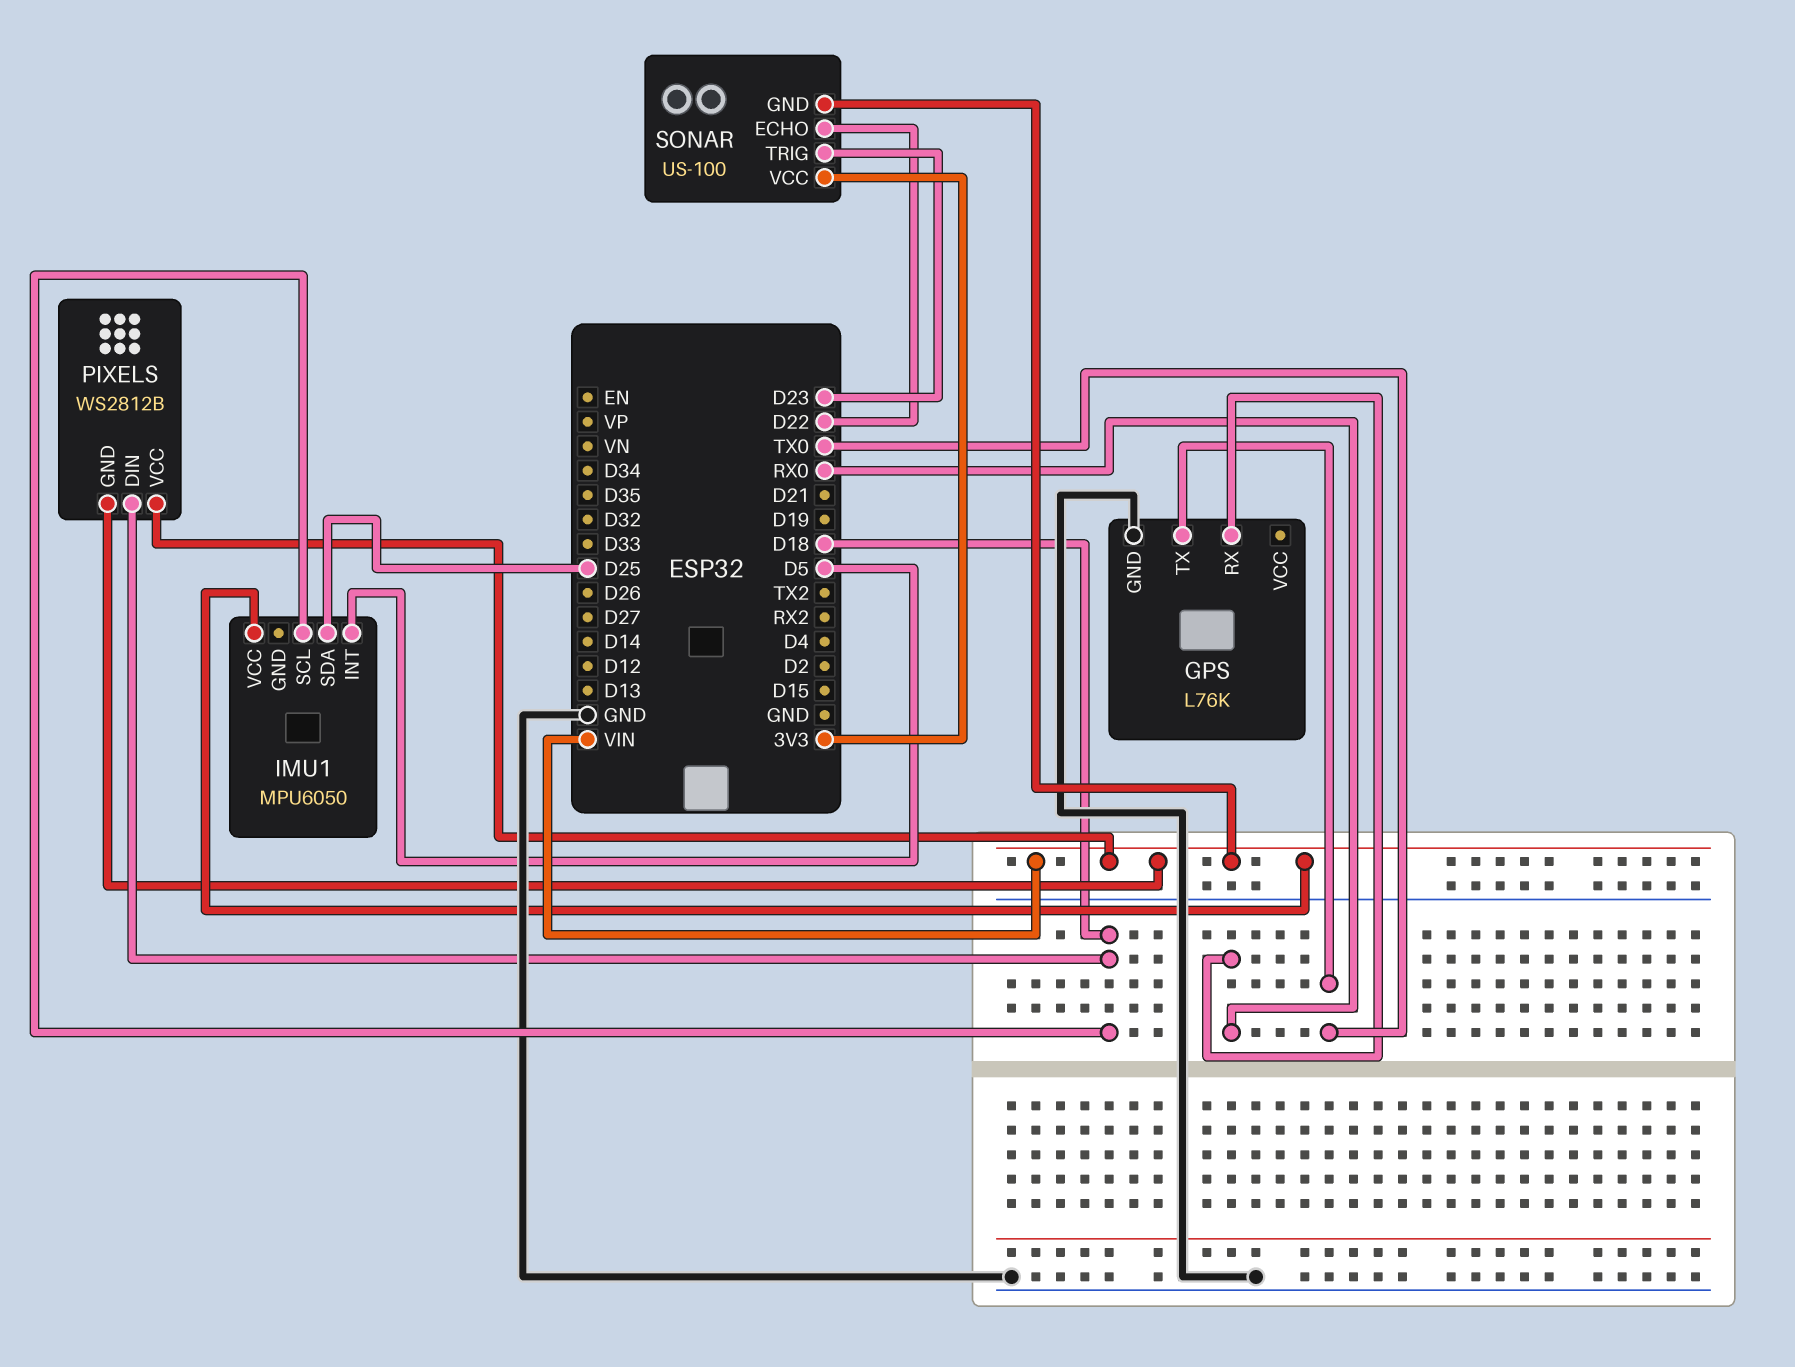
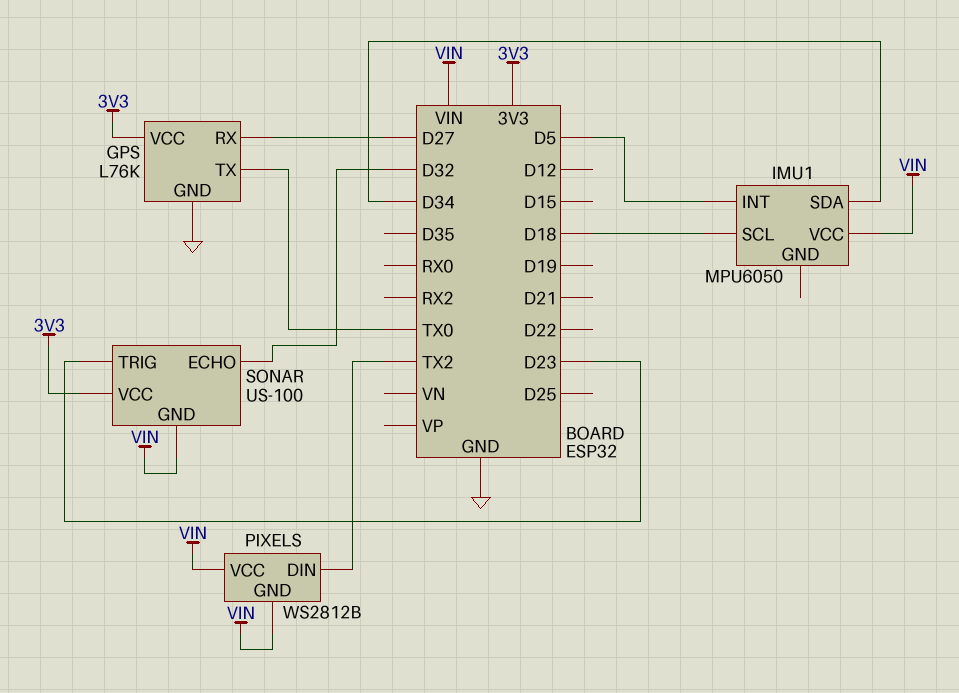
GPS pin RX: RX0 -> D27
GPS pin VCC: none -> 3V3
IMU1 pin SDA: D25 -> D34
PIXELS pin DIN: D18 -> TX2
SONAR pin ECHO: D22 -> D32

